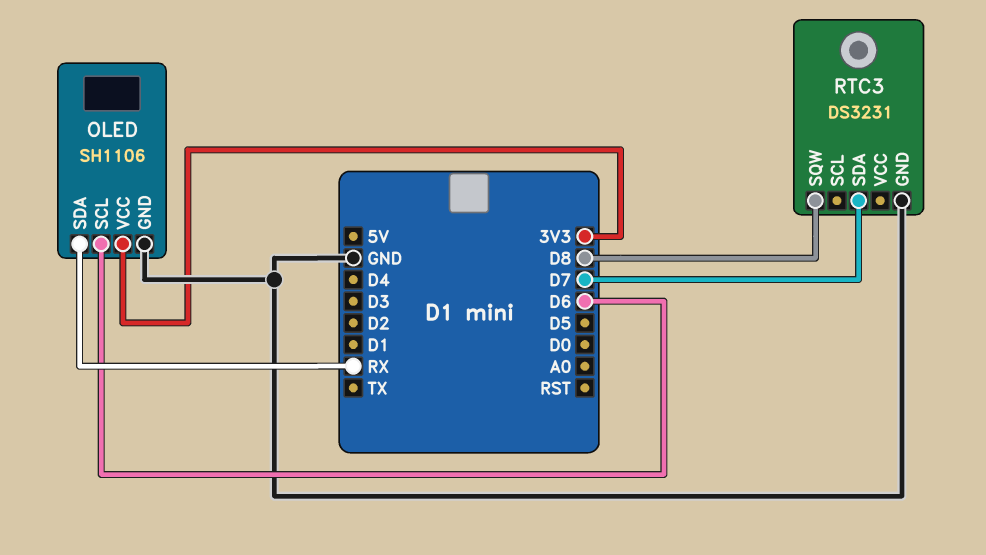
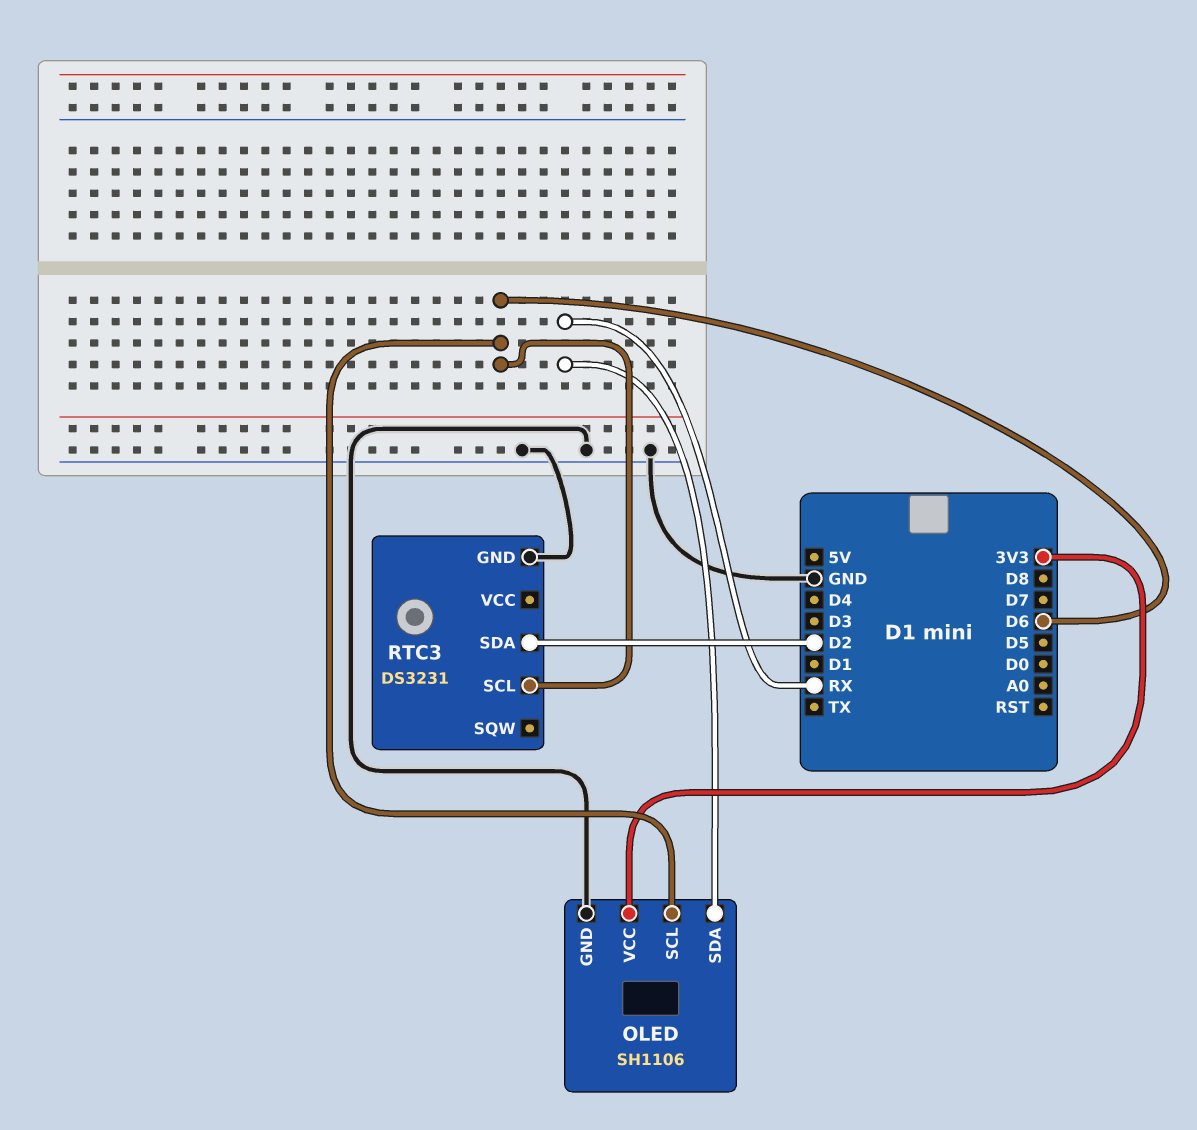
RTC3 pin SCL: none -> D6
RTC3 pin SDA: D7 -> D2
RTC3 pin SQW: D8 -> none

